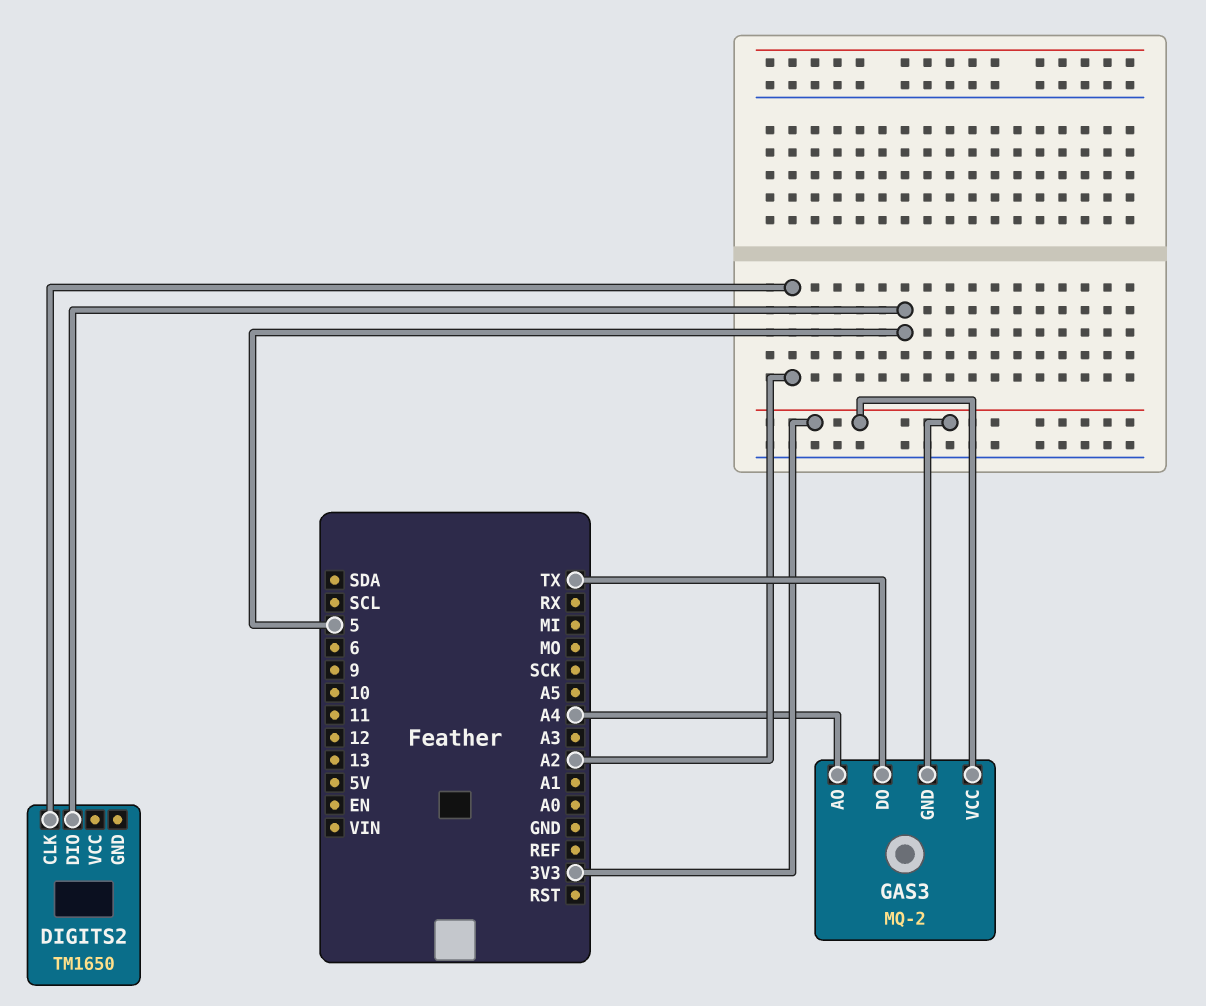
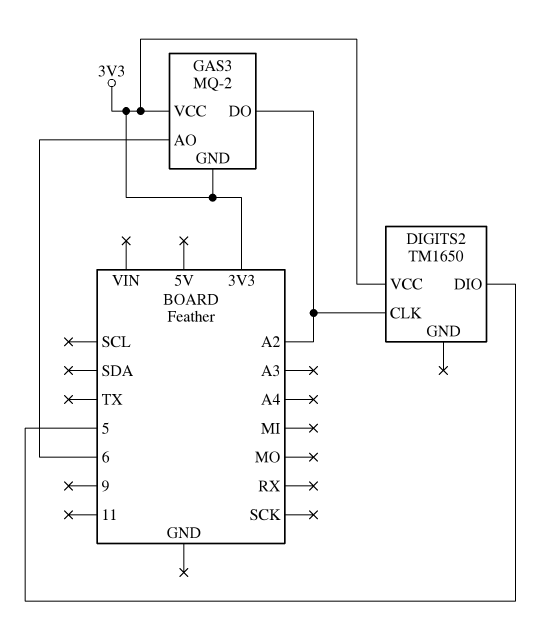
DIGITS2 pin VCC: none -> 3V3
GAS3 pin AO: A4 -> 6
GAS3 pin DO: TX -> A2

